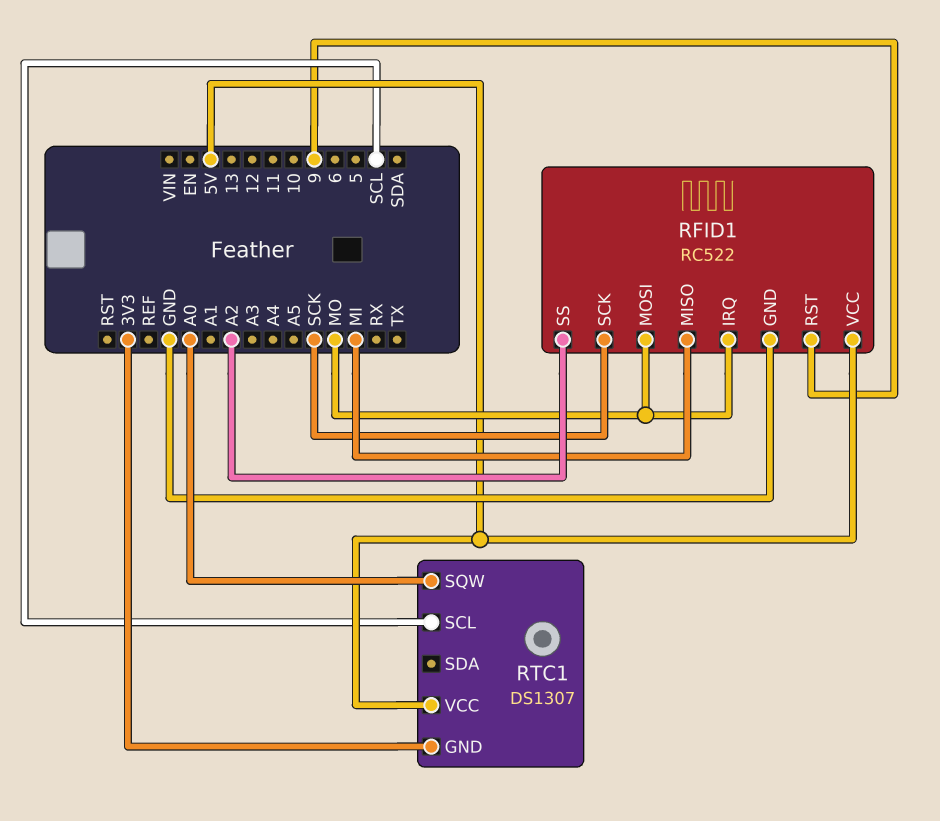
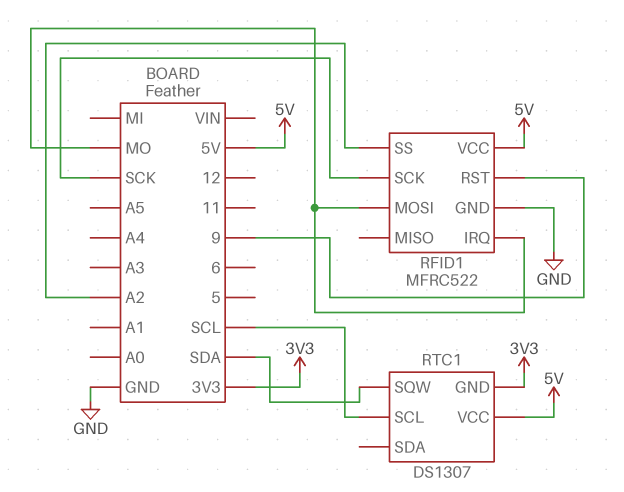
RFID1: RC522 -> MFRC522
RFID1 pin MISO: MI -> none
RTC1 pin SQW: A0 -> SDA

